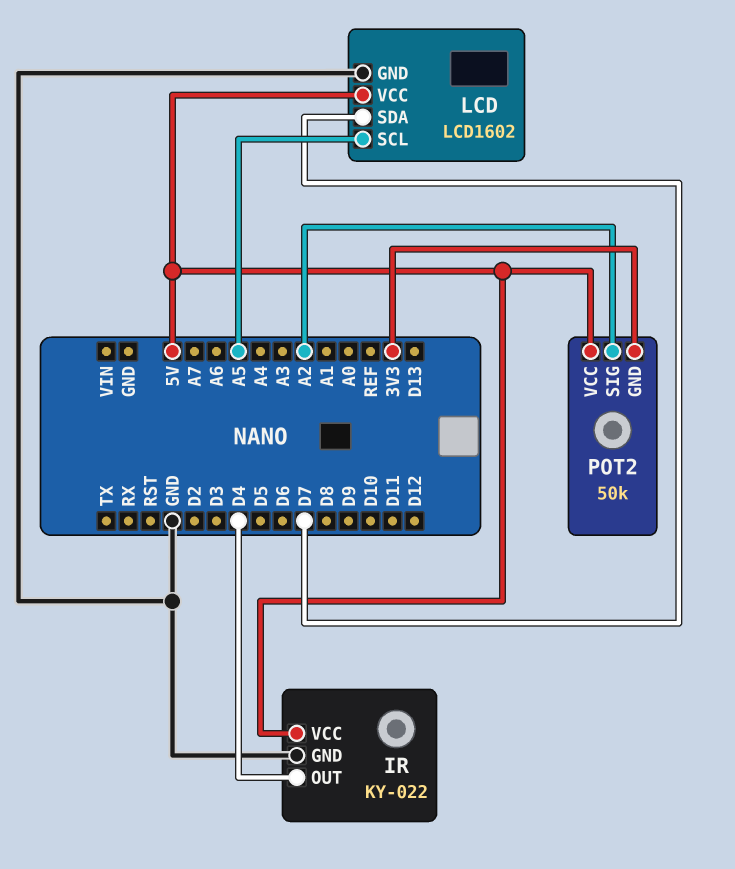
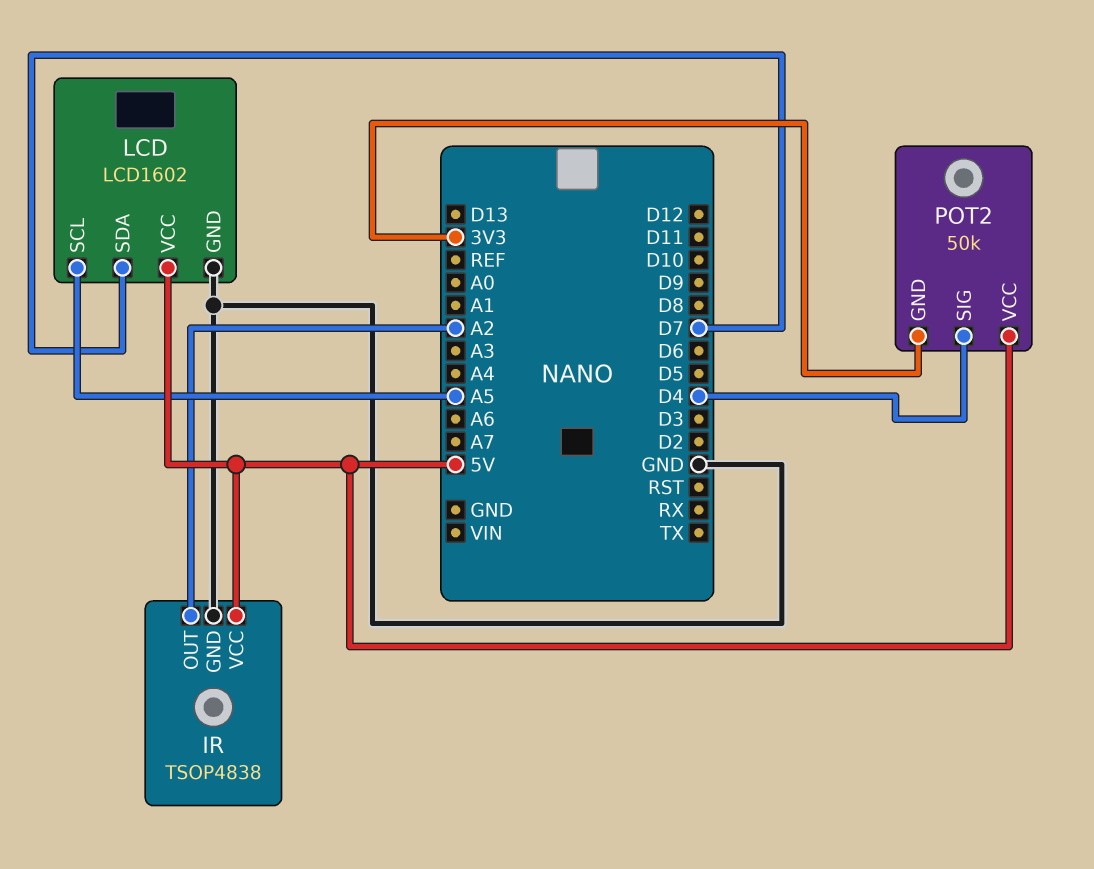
IR: KY-022 -> TSOP4838
IR pin OUT: D4 -> A2
POT2 pin SIG: A2 -> D4

